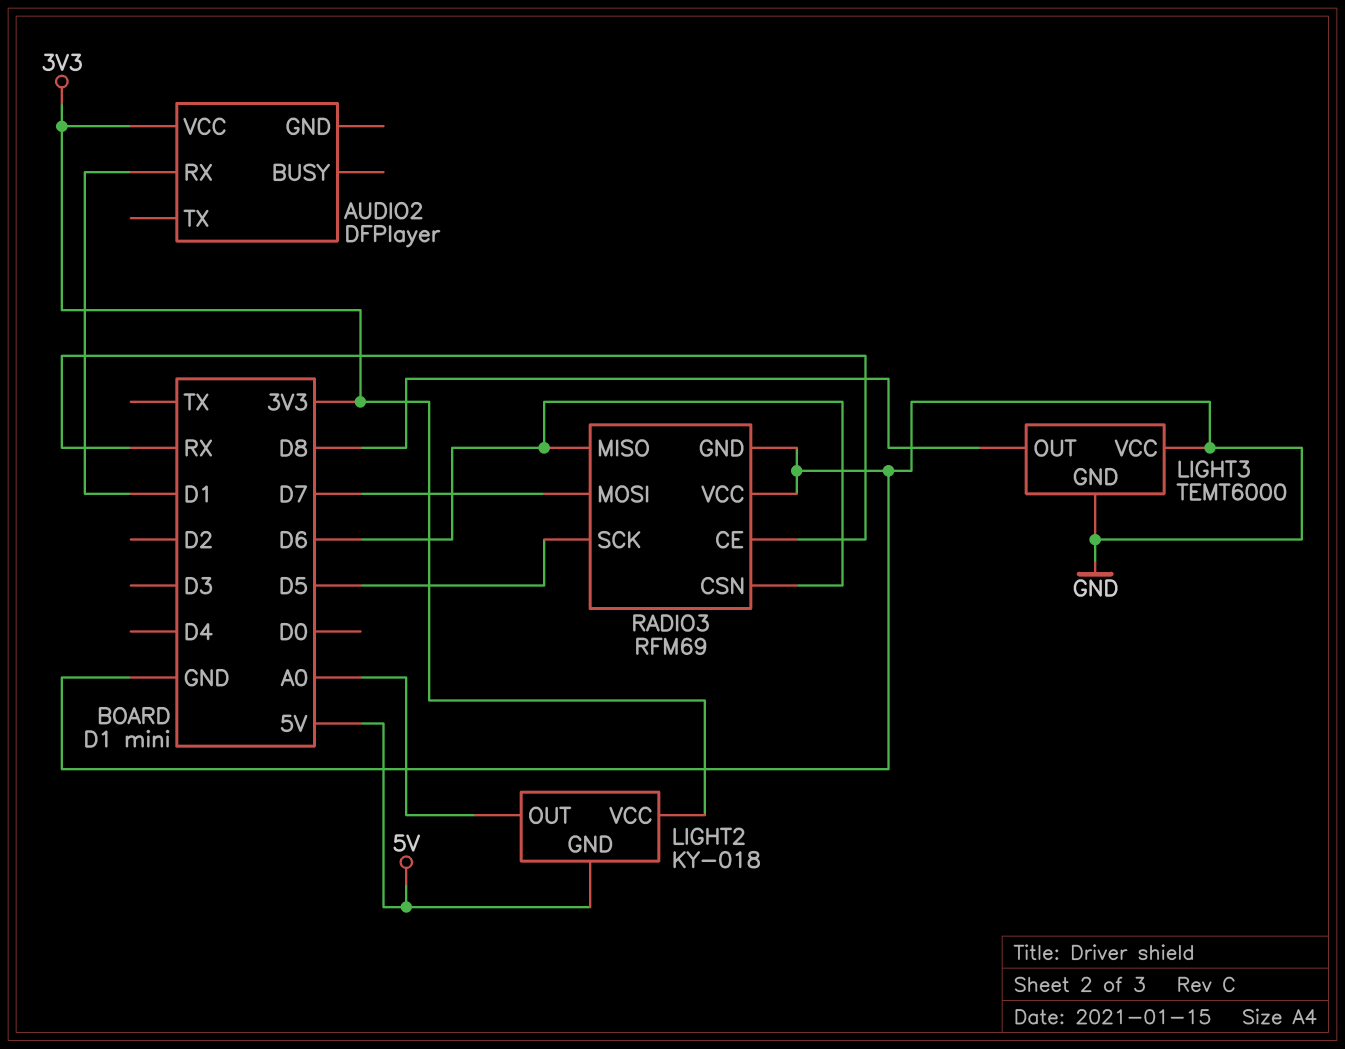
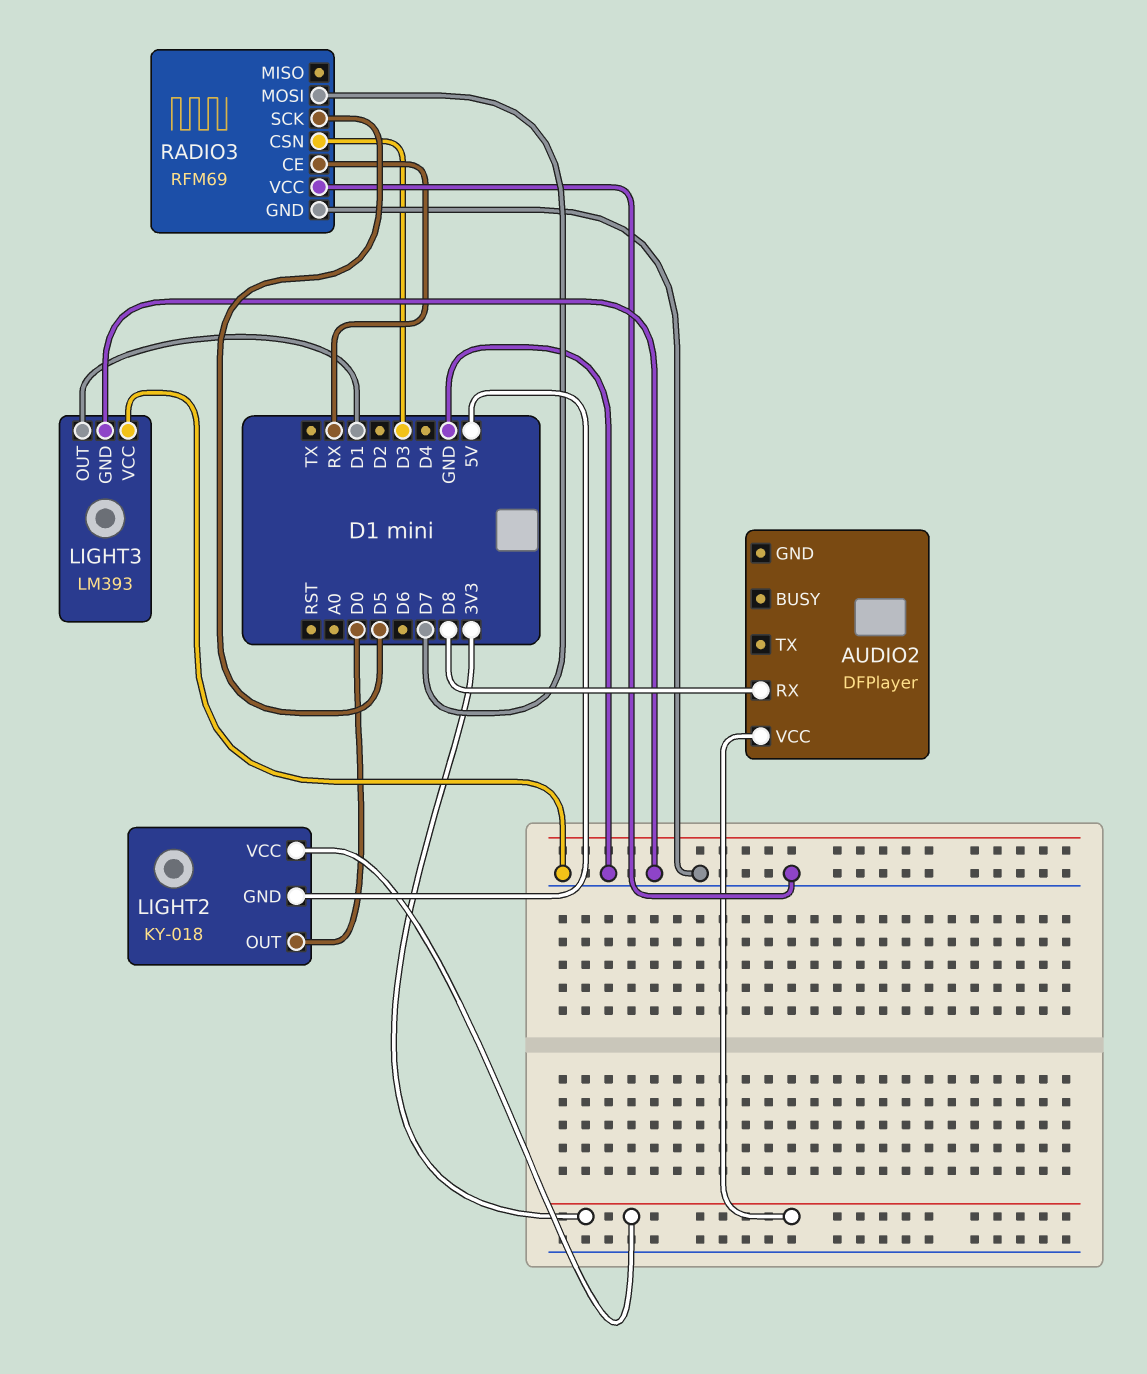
AUDIO2 pin RX: D1 -> D8
LIGHT2 pin OUT: A0 -> D0
LIGHT3: TEMT6000 -> LM393
LIGHT3 pin OUT: D8 -> D1
RADIO3 pin CSN: D6 -> D3
RADIO3 pin MISO: D6 -> none

